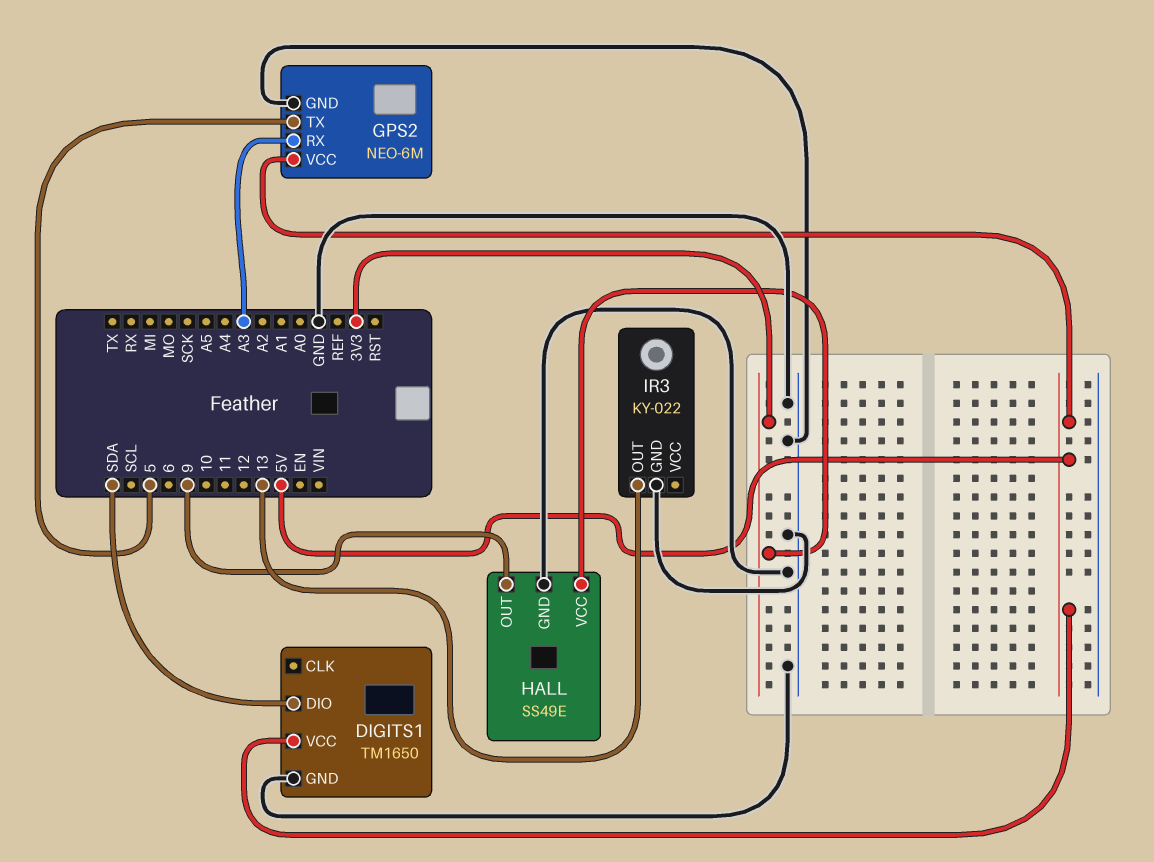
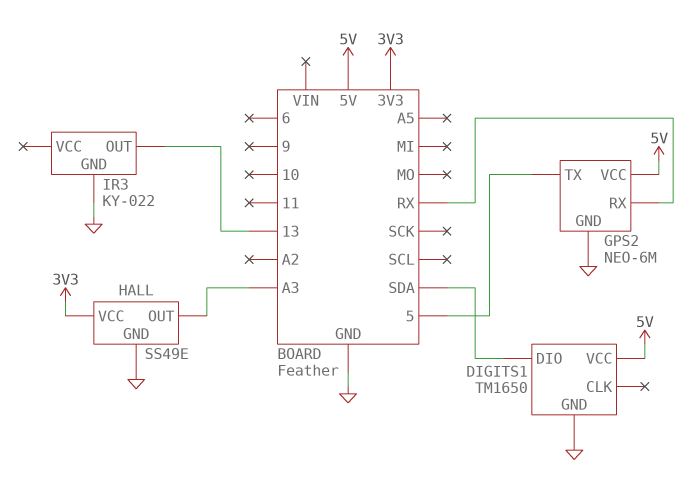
GPS2 pin RX: A3 -> RX
HALL pin OUT: 9 -> A3

